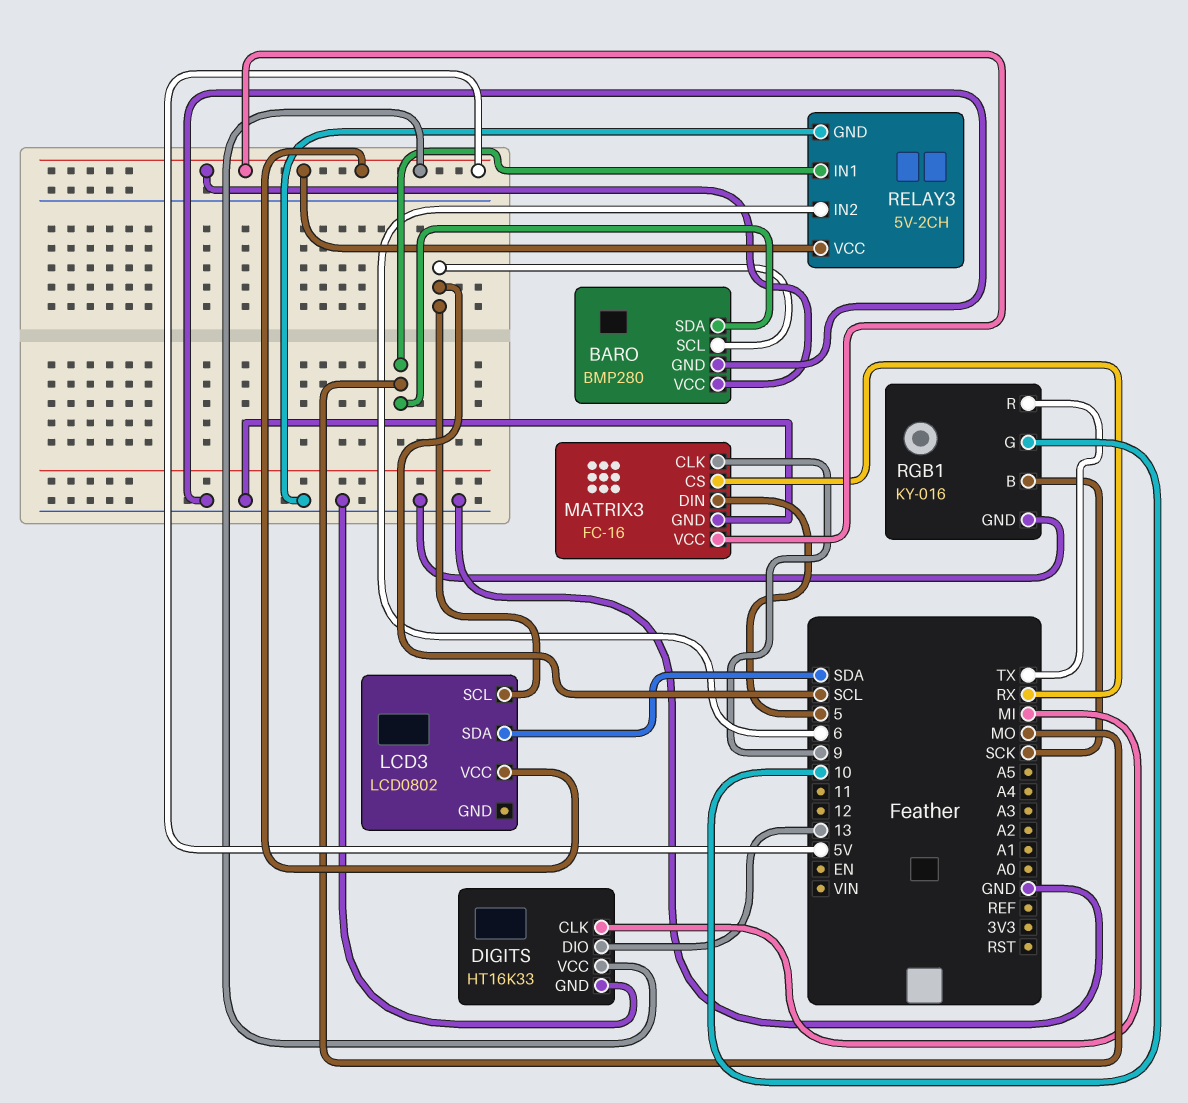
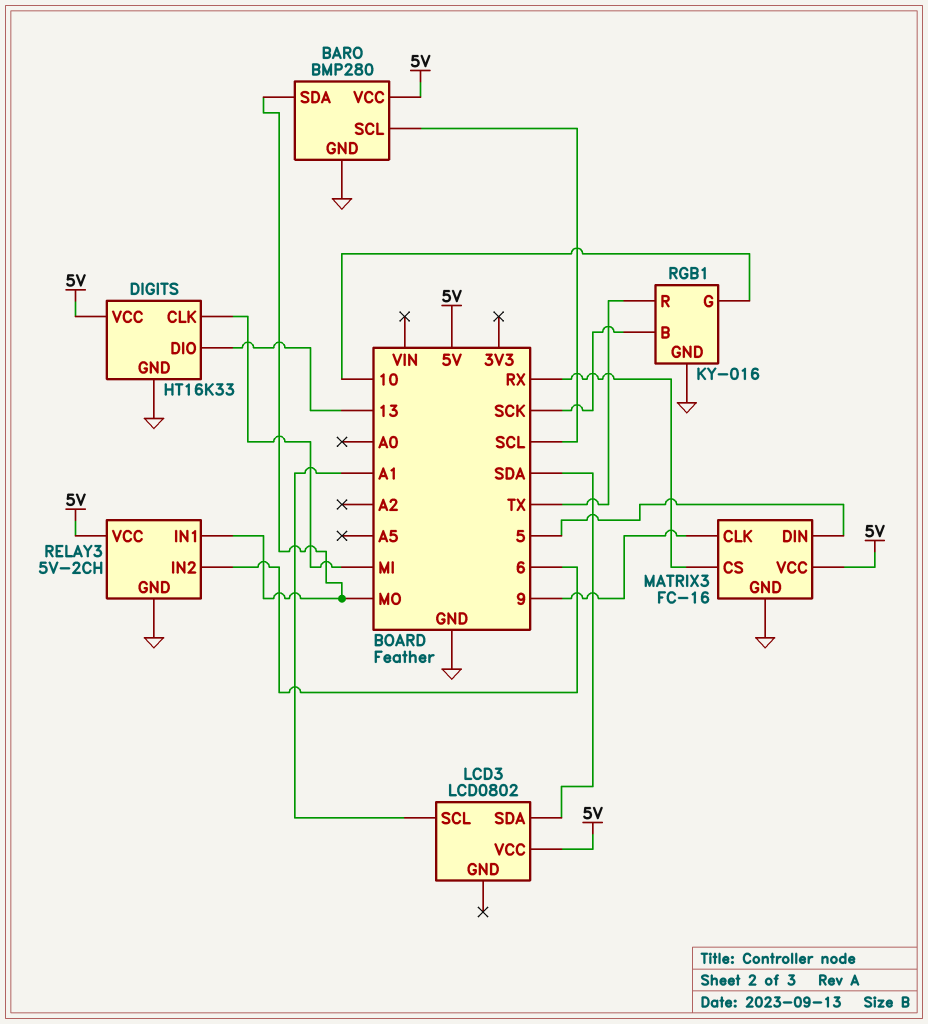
LCD3 pin SCL: SCL -> A1

